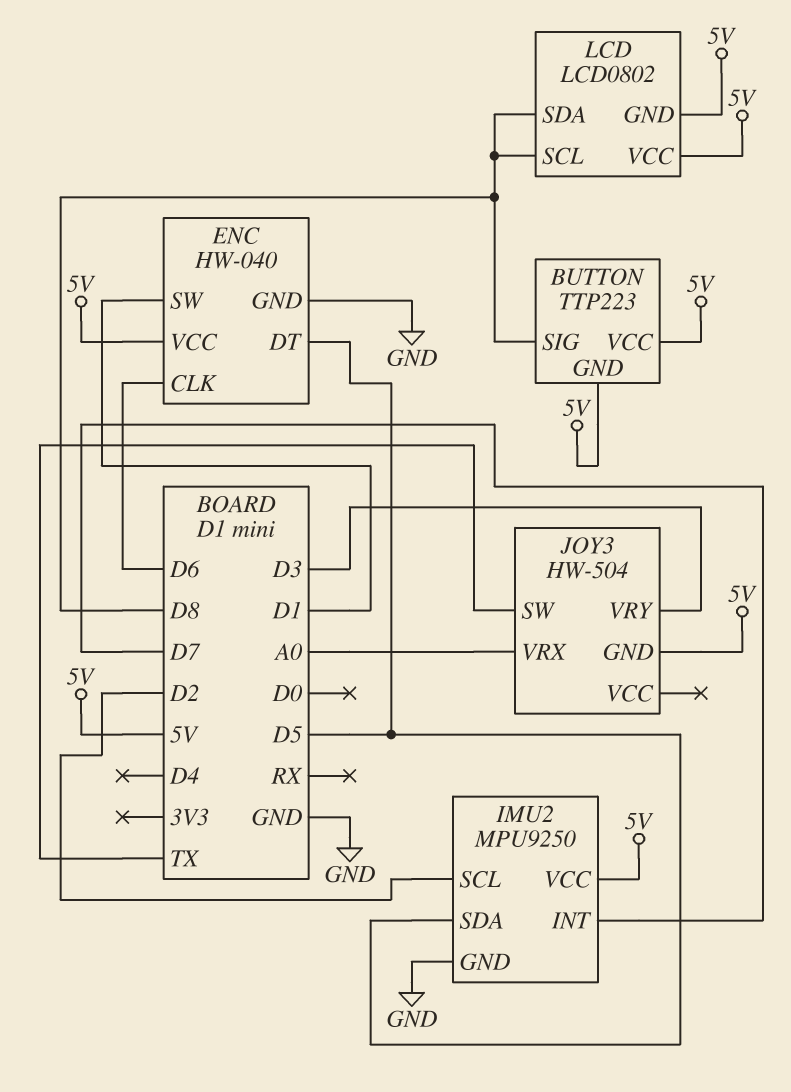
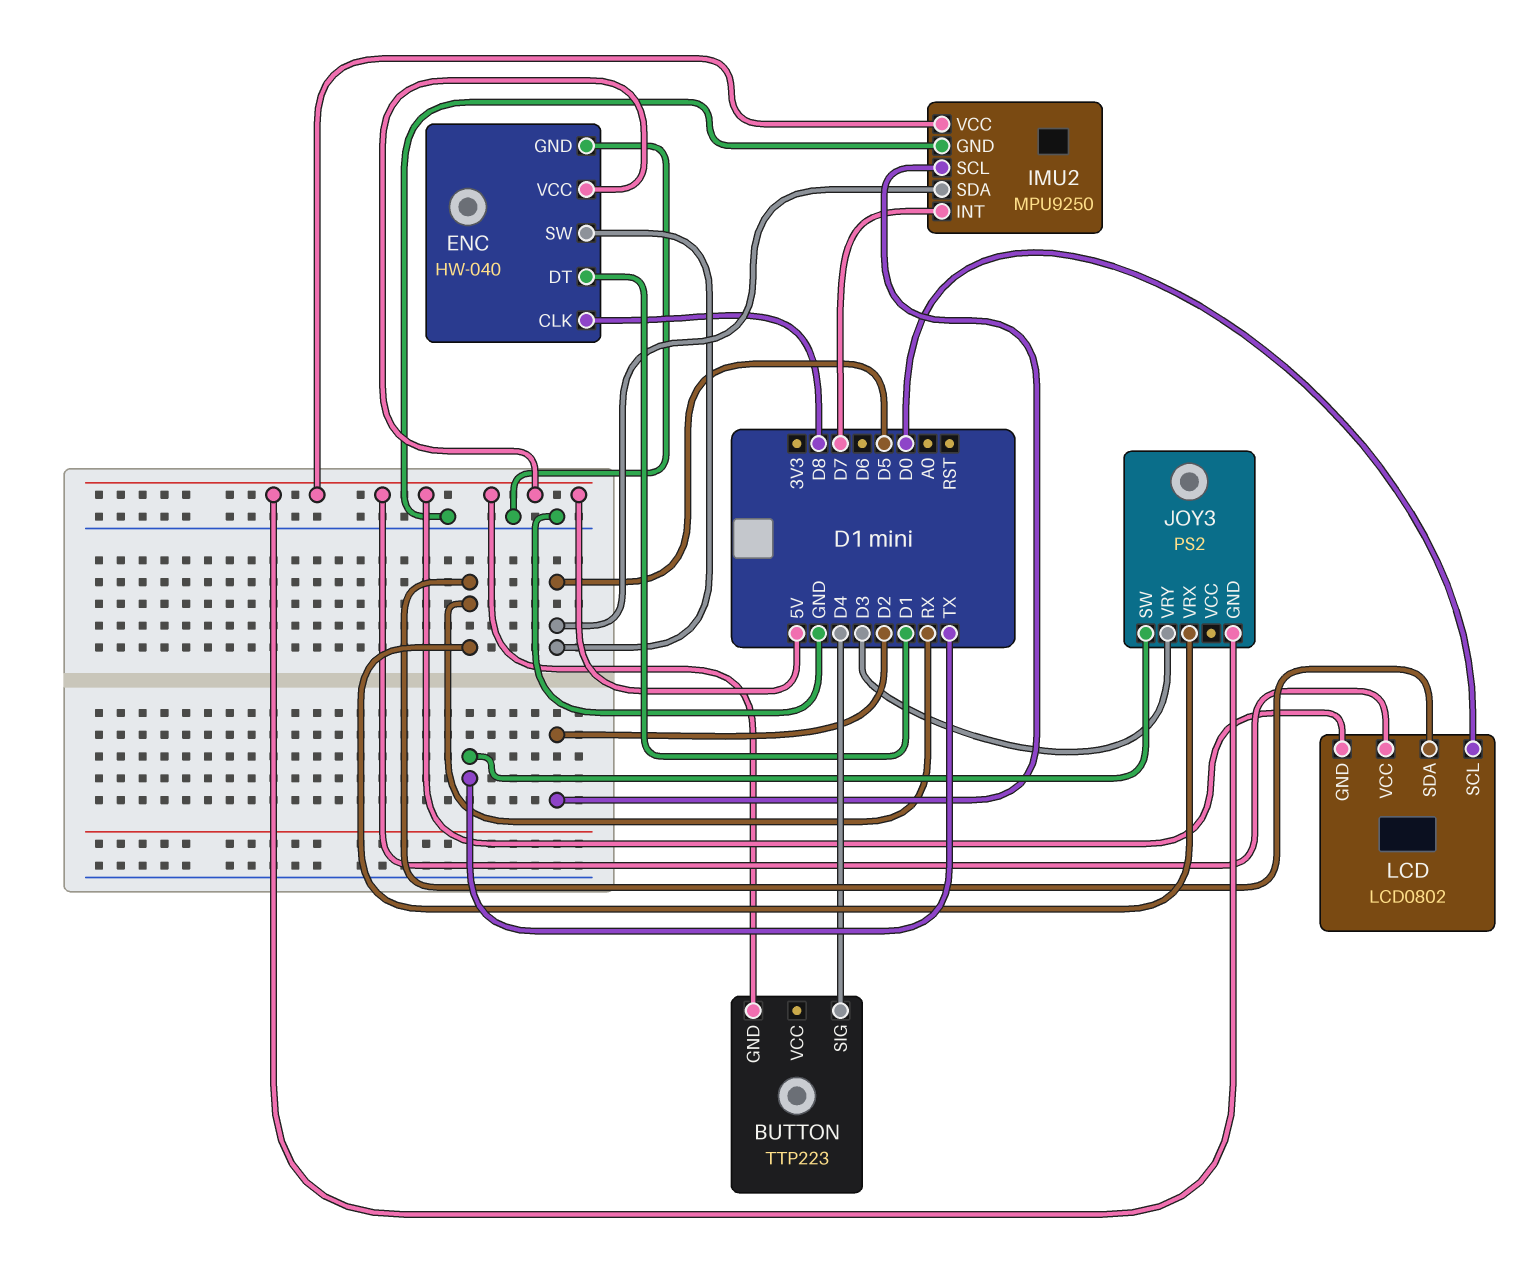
BUTTON pin SIG: D8 -> D4
BUTTON pin VCC: 5V -> none
ENC pin CLK: D6 -> D8
ENC pin DT: D5 -> D1
ENC pin SW: D1 -> D5
JOY3: HW-504 -> PS2
JOY3 pin VRX: A0 -> RX
LCD pin SCL: D8 -> D0
LCD pin SDA: D8 -> RX

